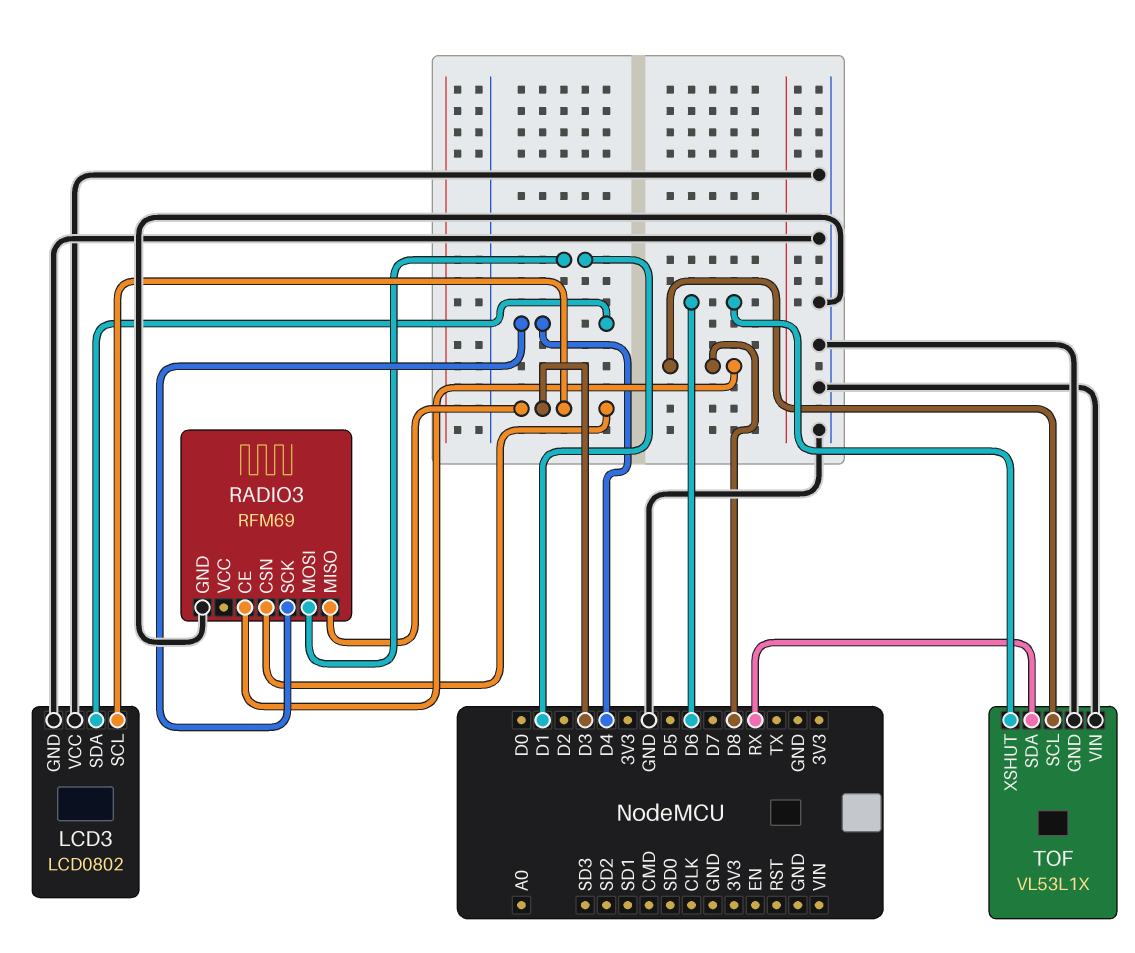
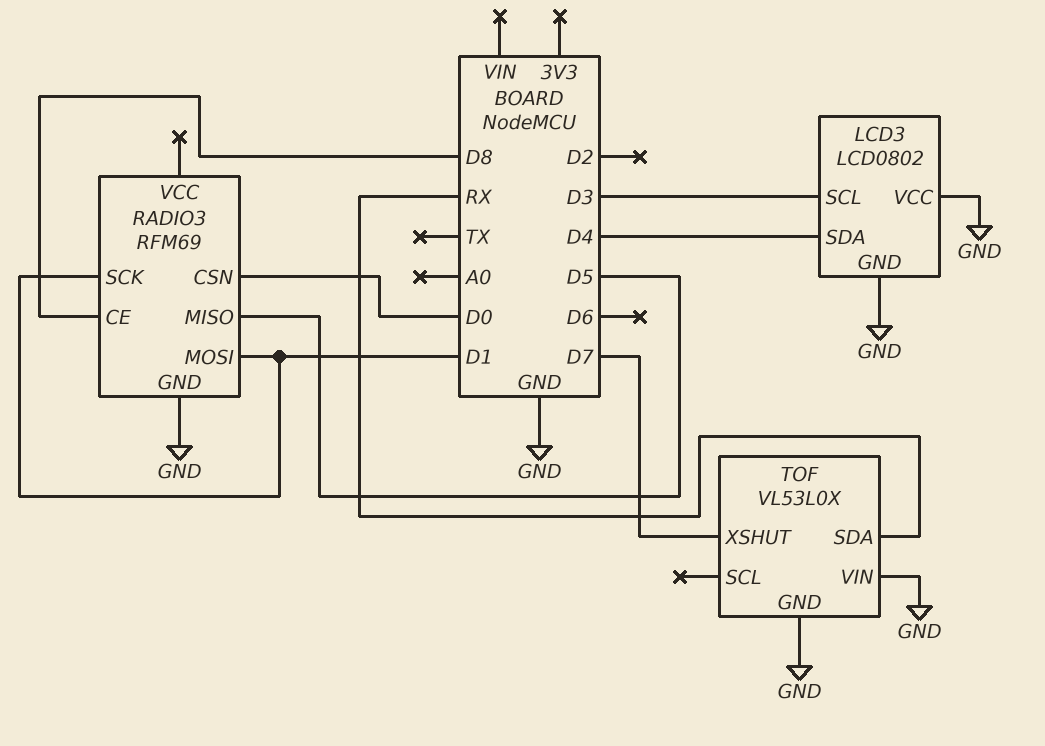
RADIO3 pin CSN: D3 -> D0
RADIO3 pin MISO: D3 -> D5
RADIO3 pin SCK: D4 -> D1
TOF: VL53L1X -> VL53L0X
TOF pin SCL: D8 -> none
TOF pin XSHUT: D6 -> D7

